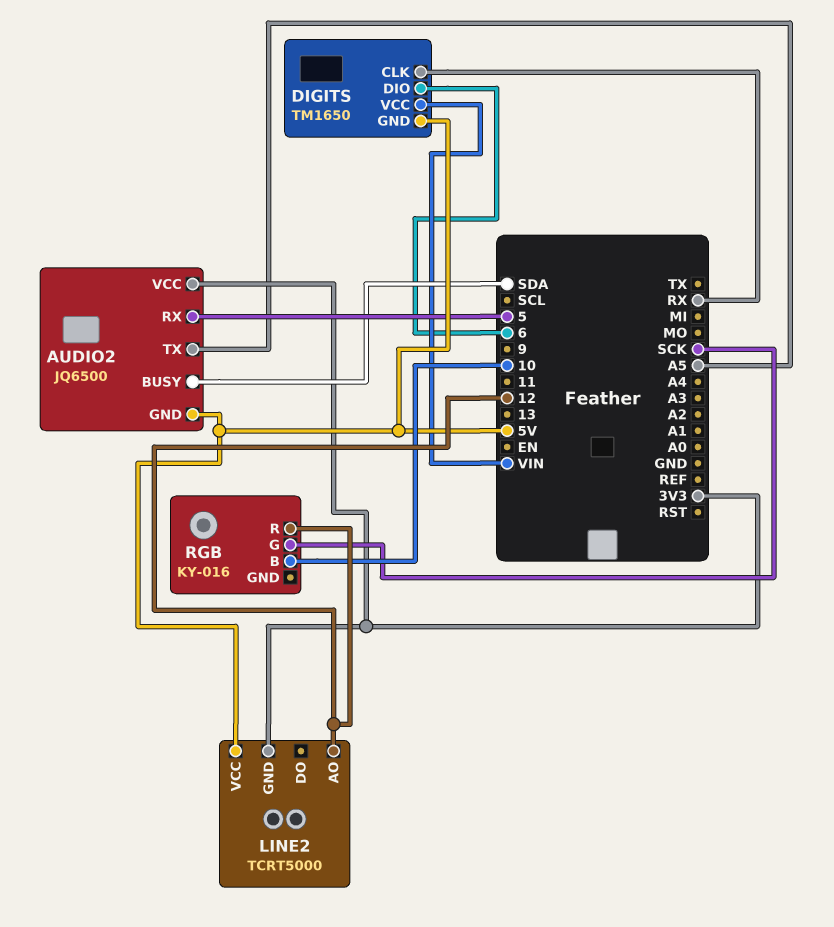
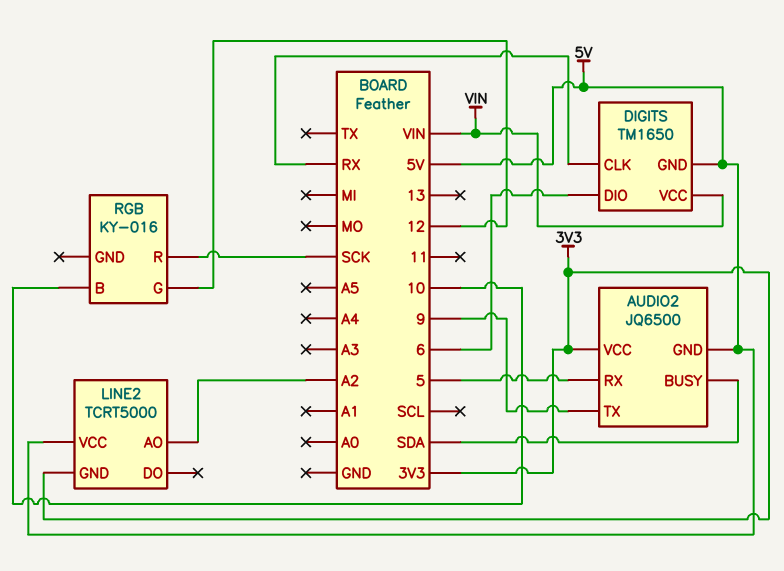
AUDIO2 pin TX: A5 -> 9
LINE2 pin AO: 12 -> A2
RGB pin G: SCK -> 12
RGB pin R: 12 -> SCK

